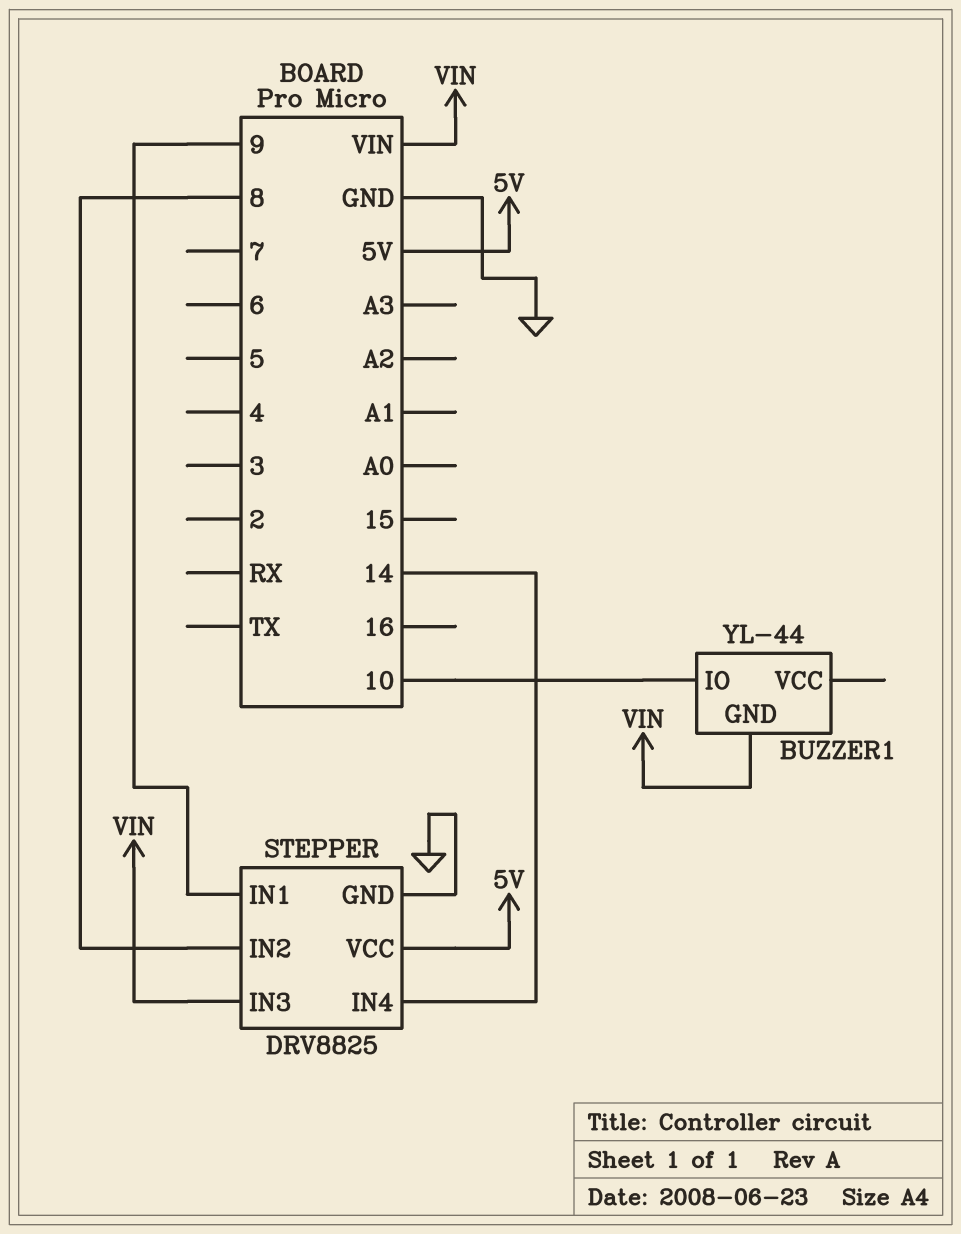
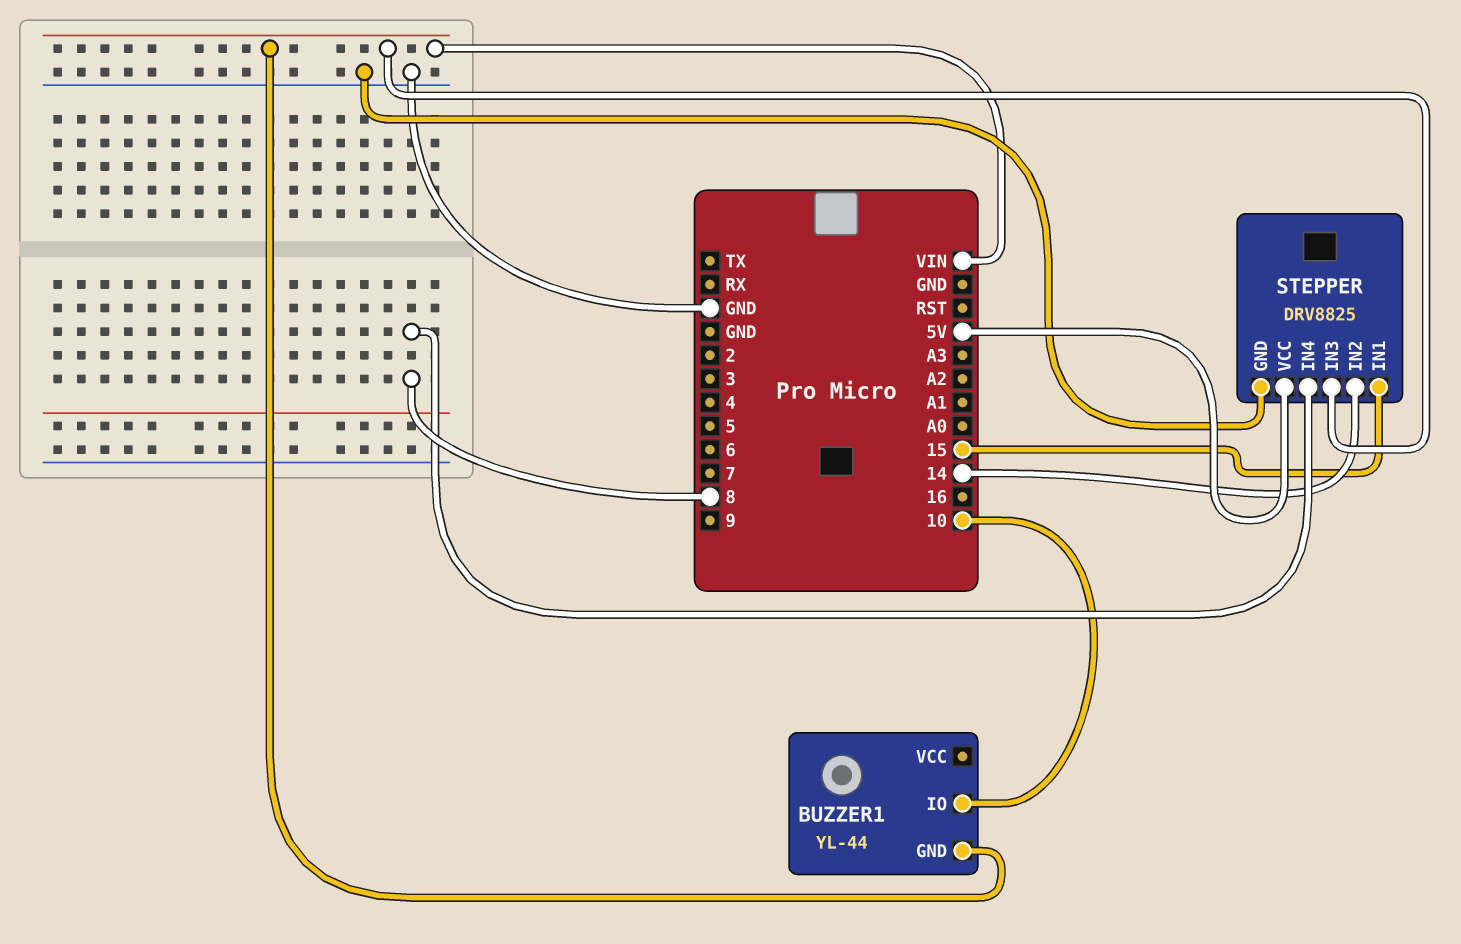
STEPPER pin IN1: 9 -> 15
STEPPER pin IN2: 8 -> 14
STEPPER pin IN4: 14 -> 8

